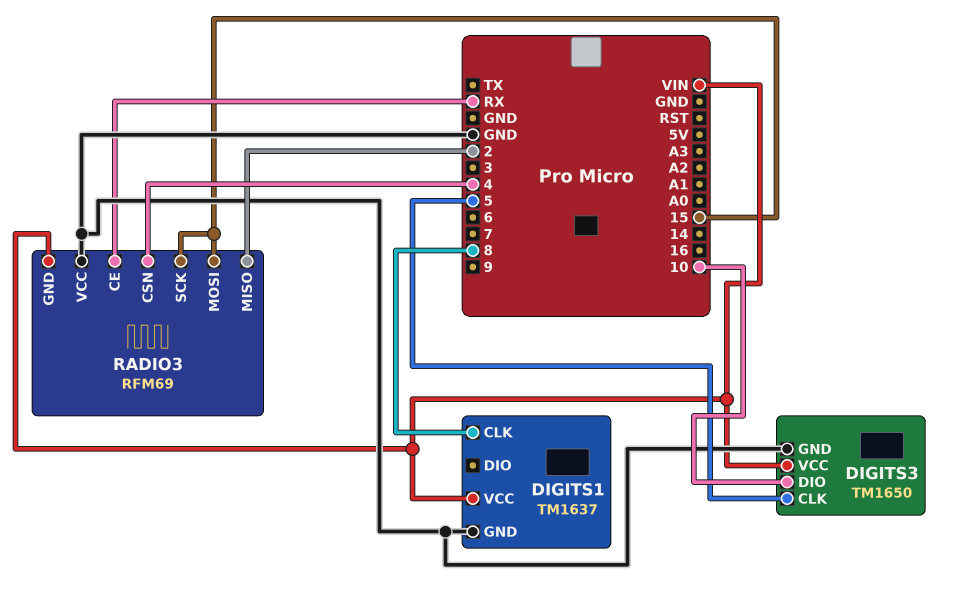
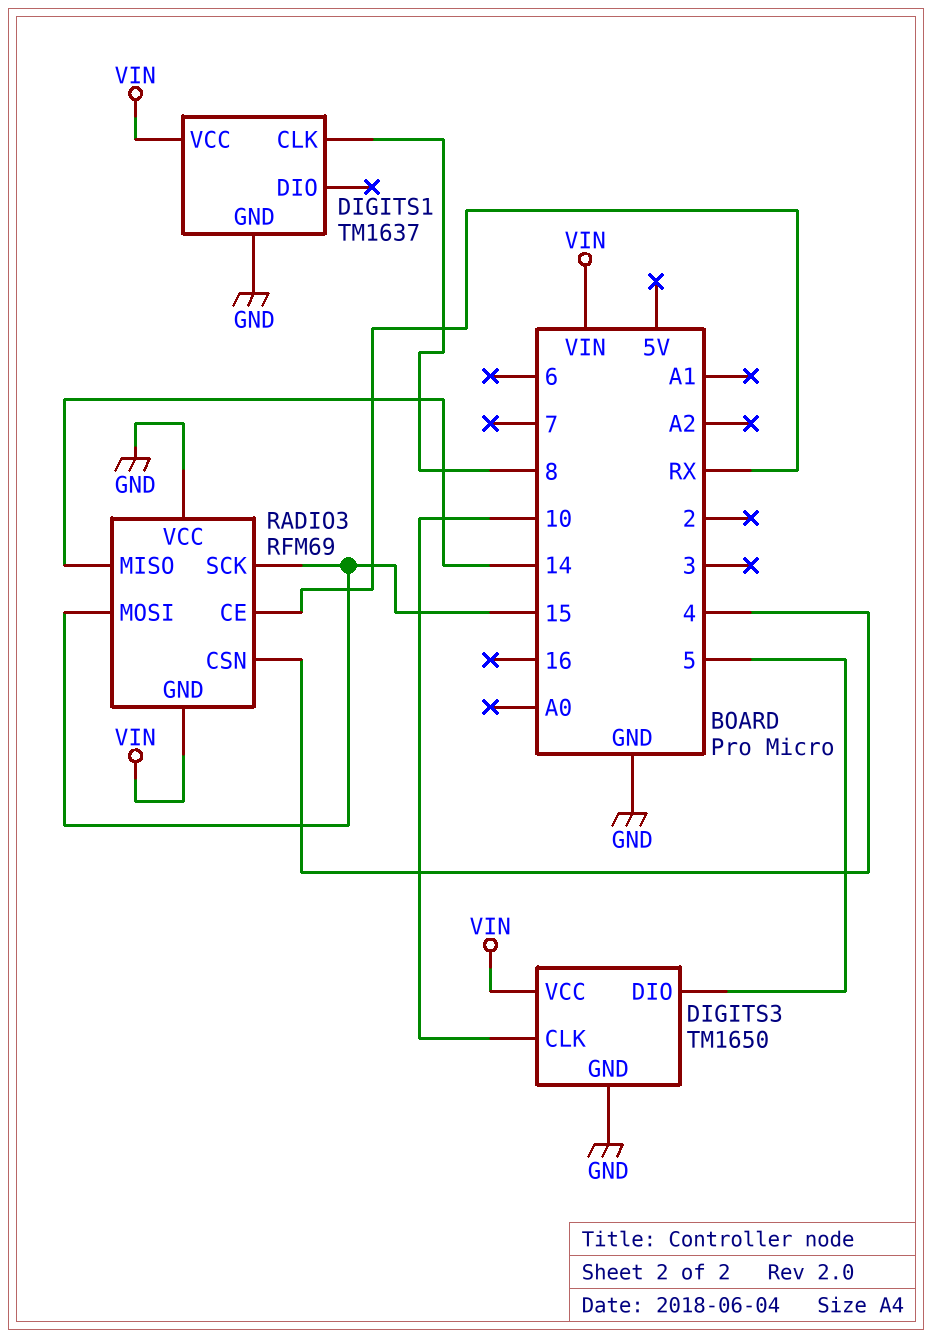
DIGITS3 pin CLK: 5 -> 10
DIGITS3 pin DIO: 10 -> 5
RADIO3 pin MISO: 2 -> 14

